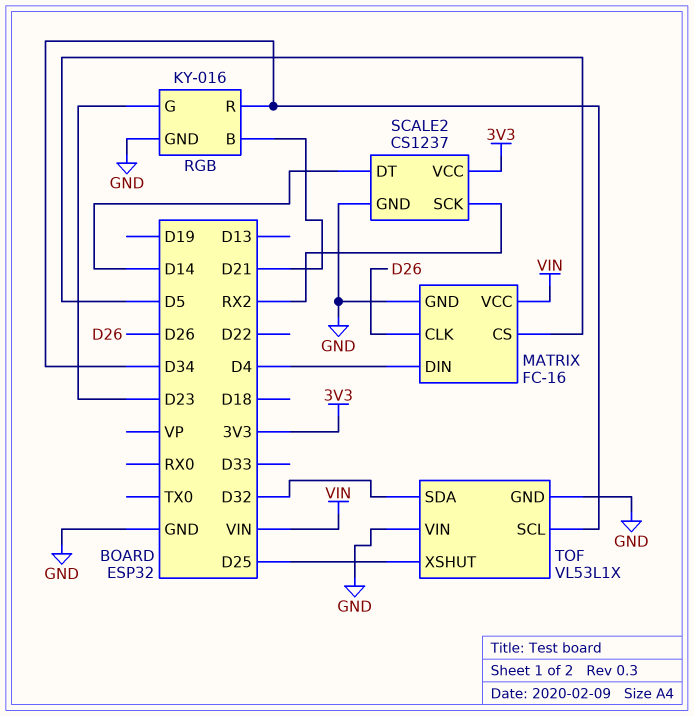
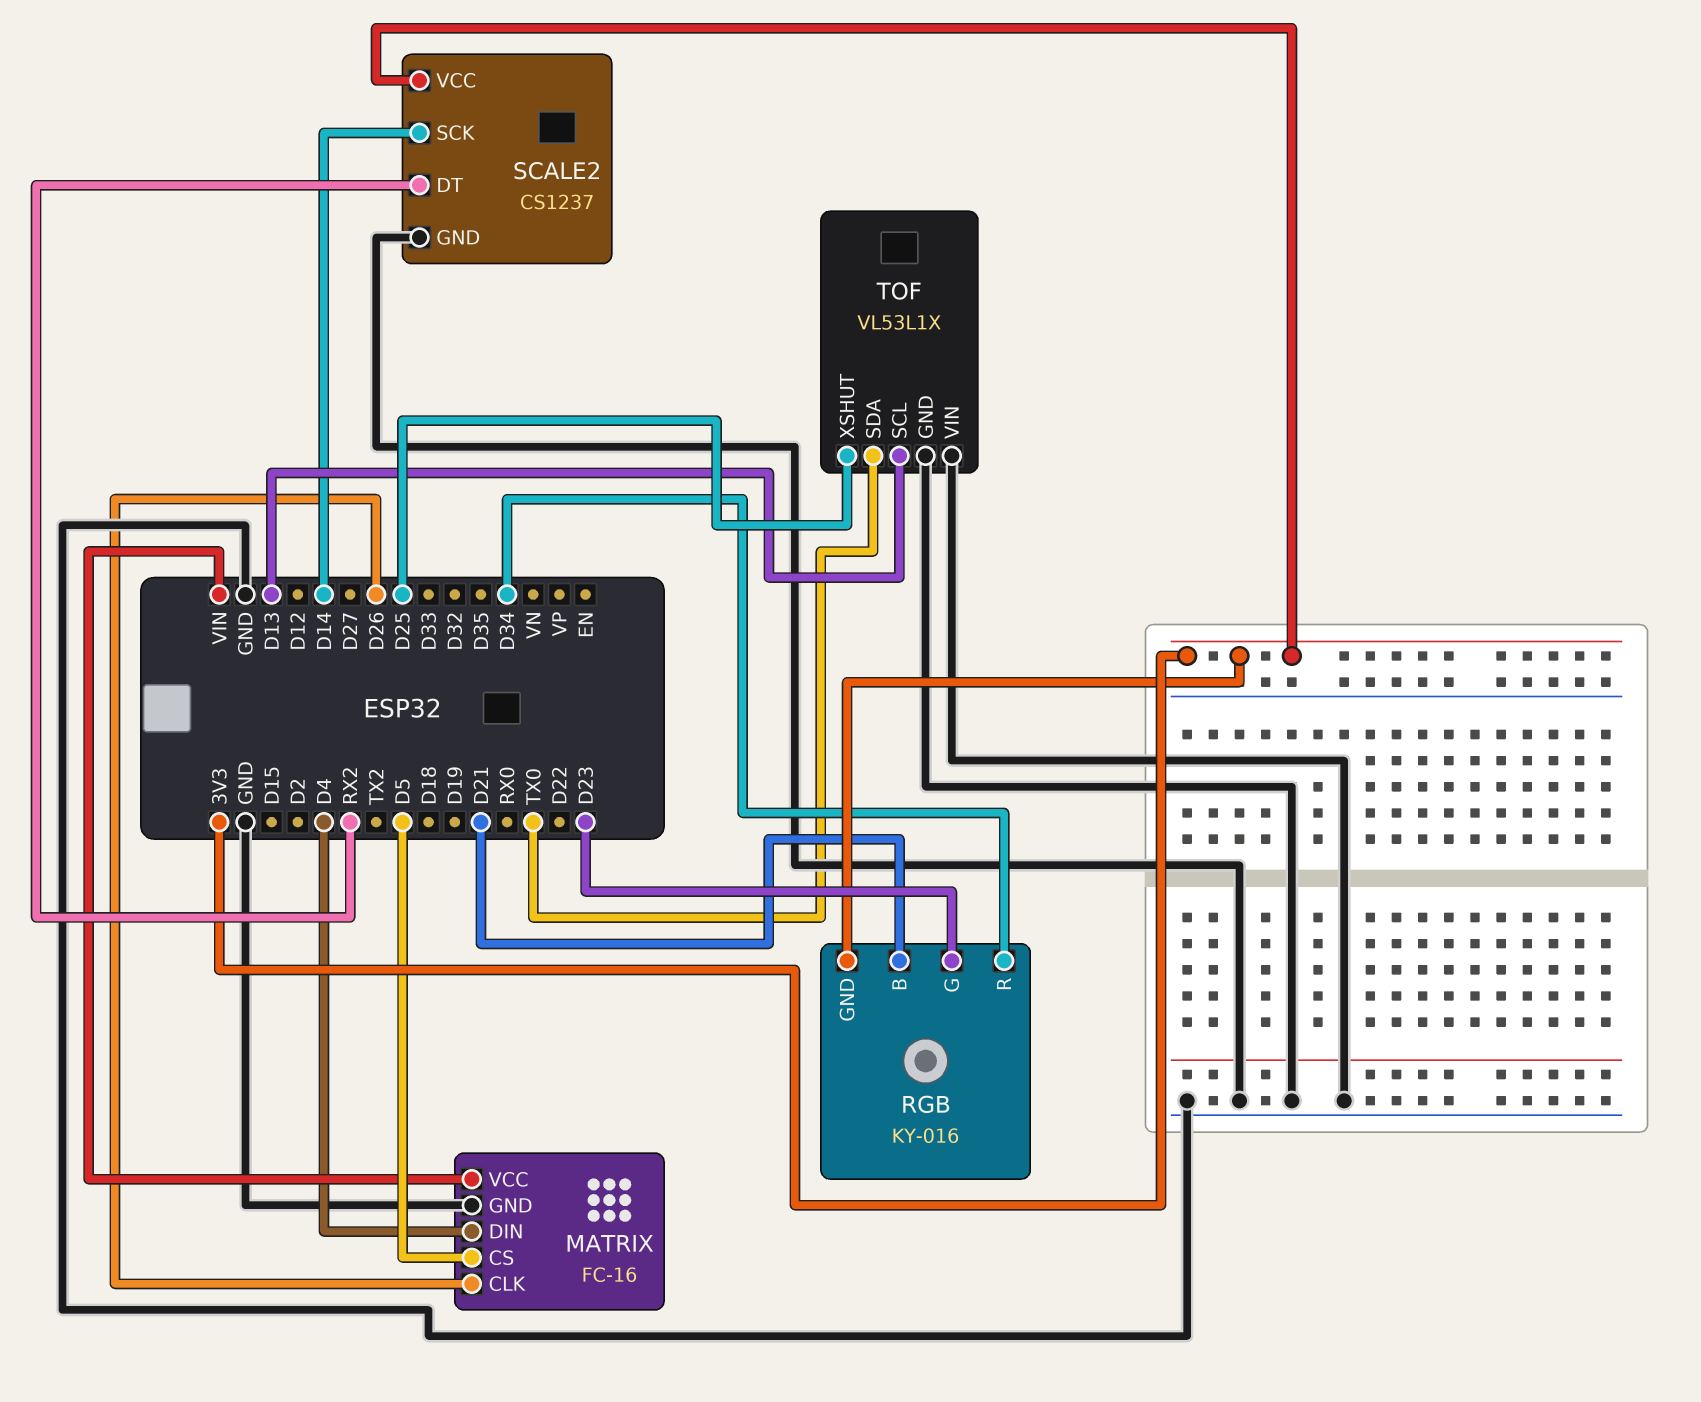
RGB pin GND: GND -> 3V3
SCALE2 pin DT: D14 -> RX2
SCALE2 pin SCK: RX2 -> D14
TOF pin SCL: D34 -> D13
TOF pin SDA: D32 -> TX0

